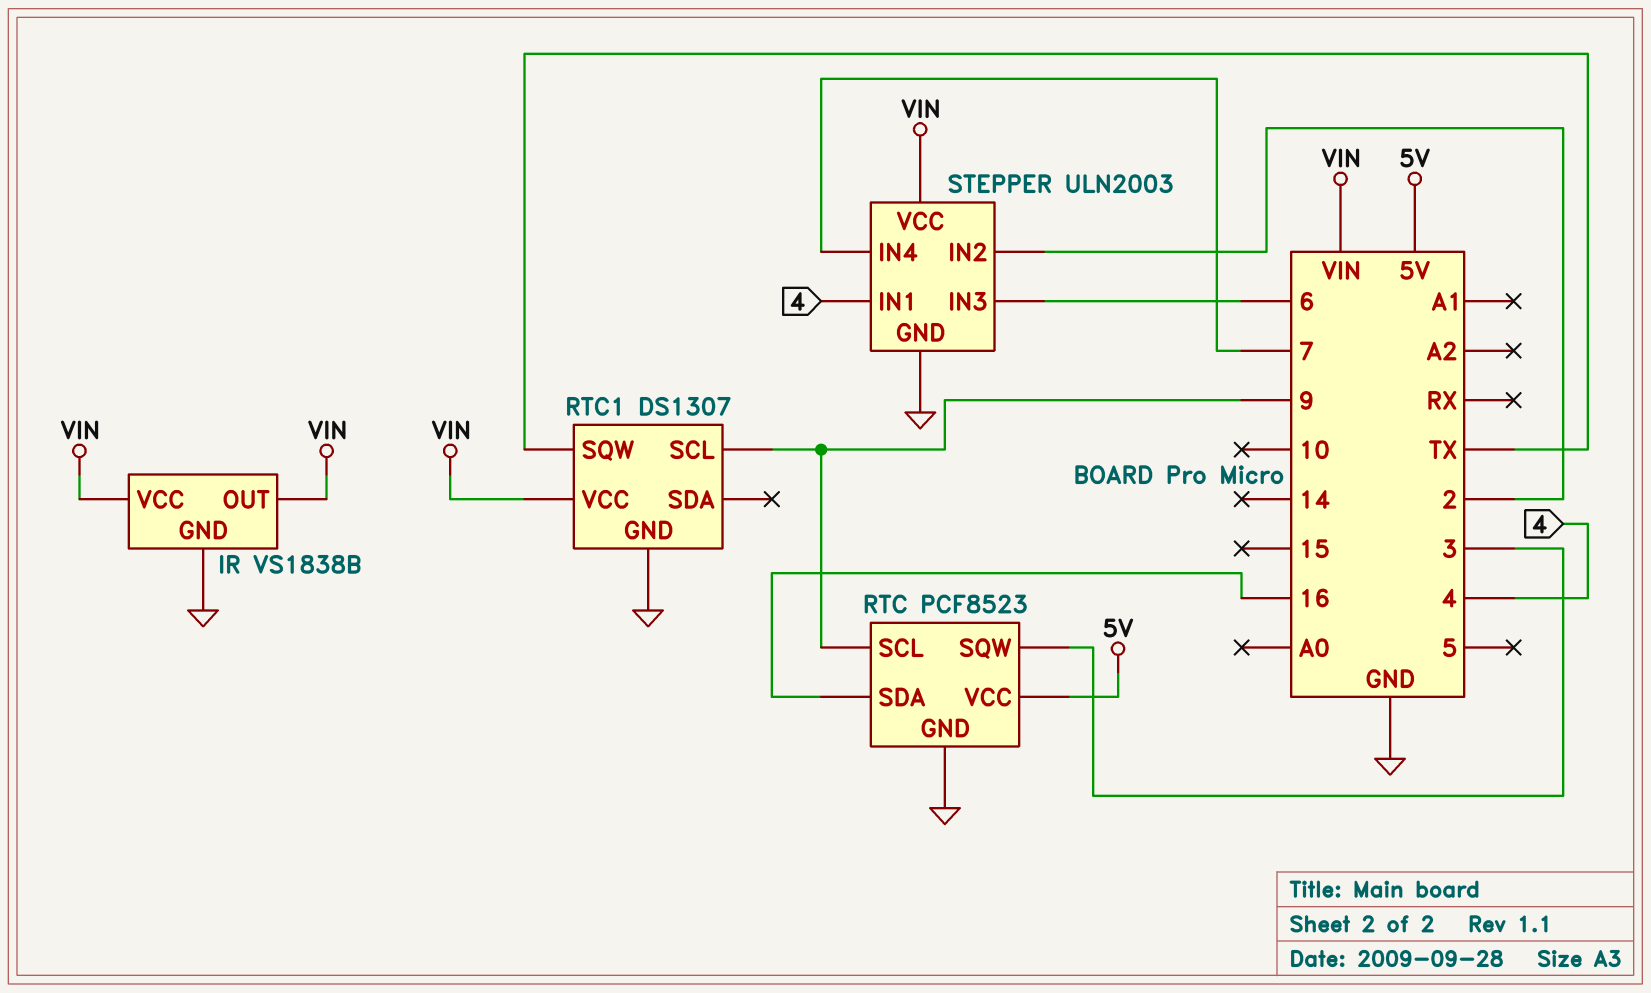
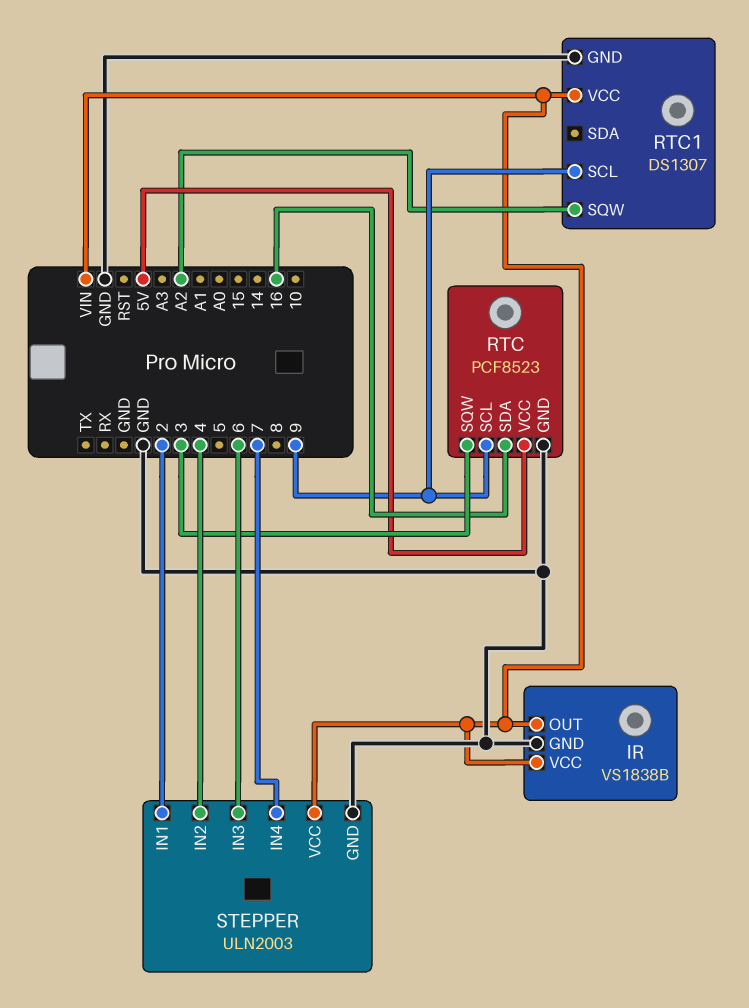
RTC1 pin SQW: TX -> A2
STEPPER pin IN1: 4 -> 2
STEPPER pin IN2: 2 -> 4

